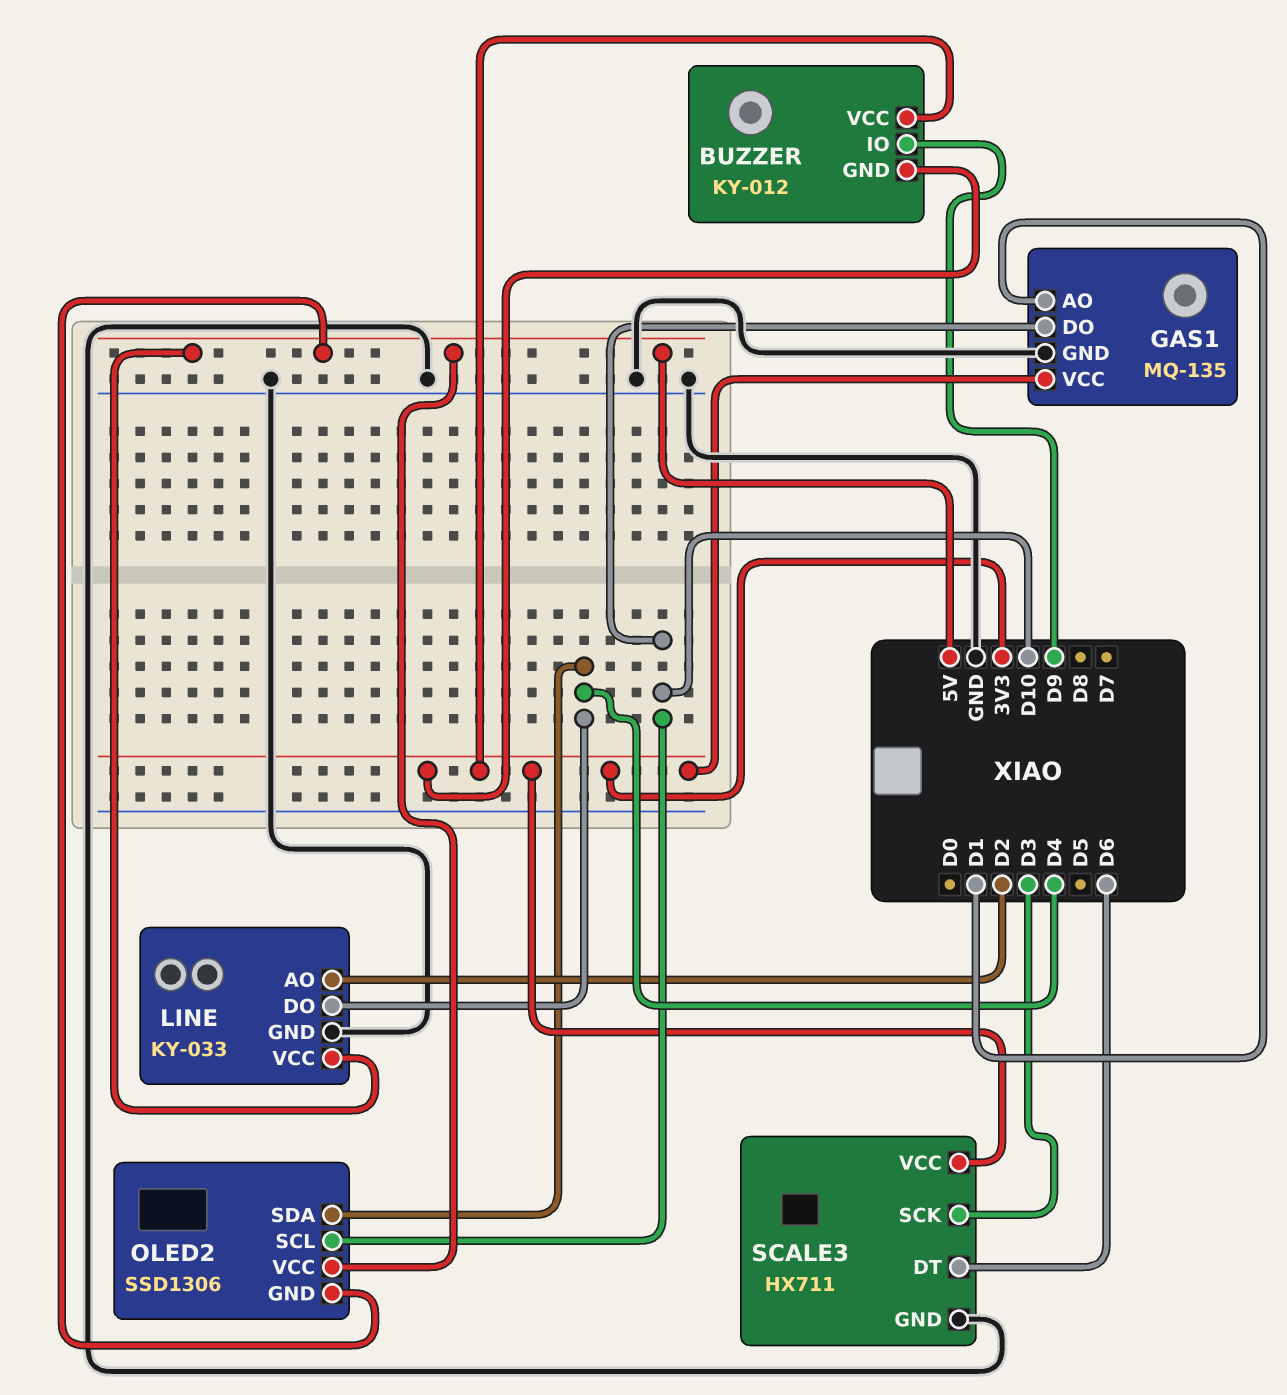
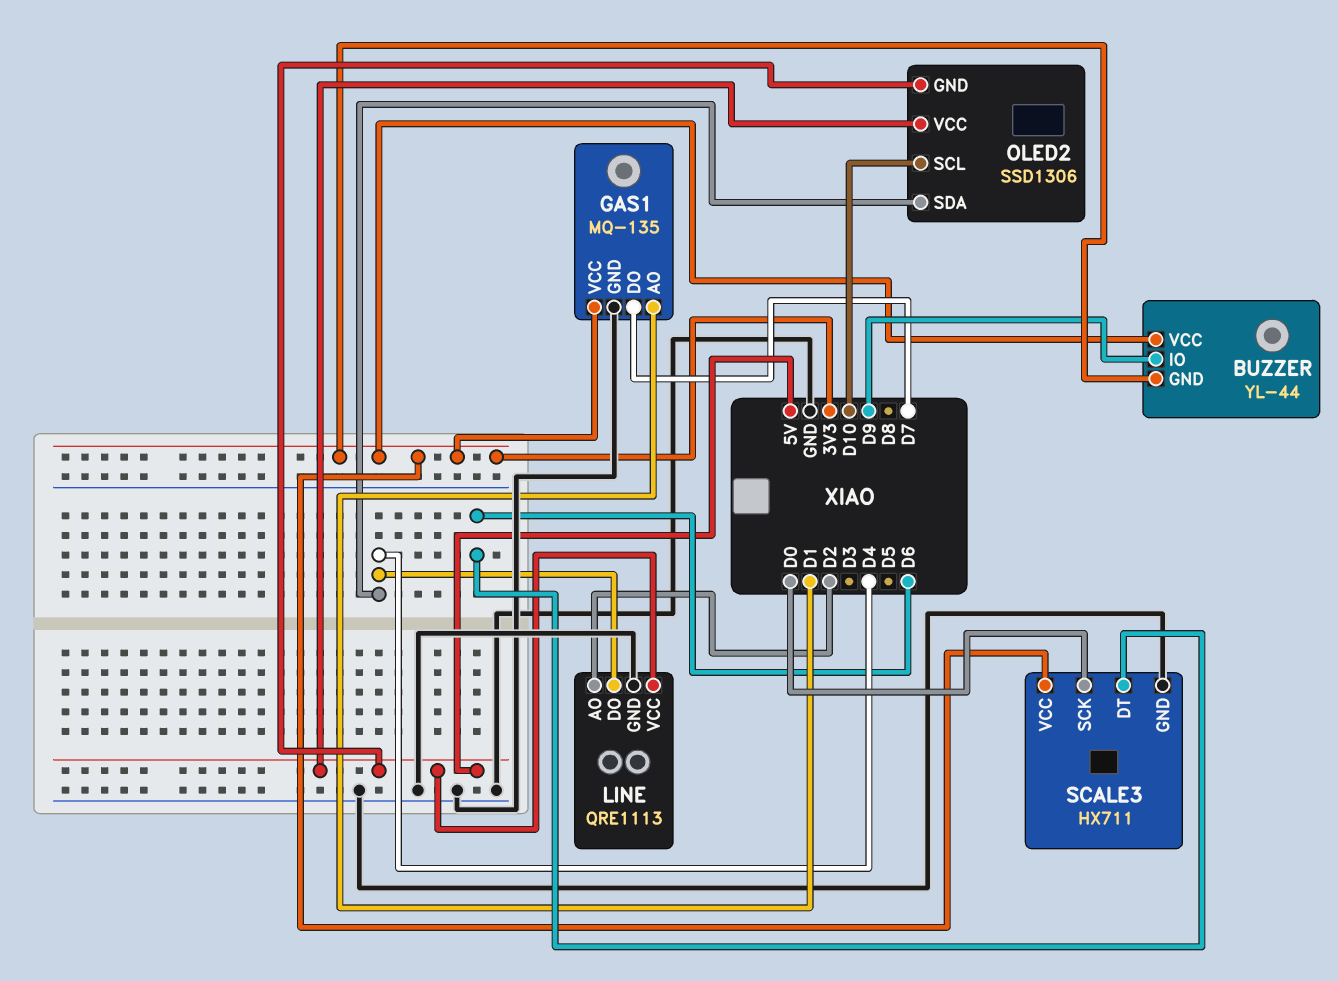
BUZZER: KY-012 -> YL-44
GAS1 pin DO: D10 -> D7
LINE: KY-033 -> QRE1113
SCALE3 pin SCK: D3 -> D0

